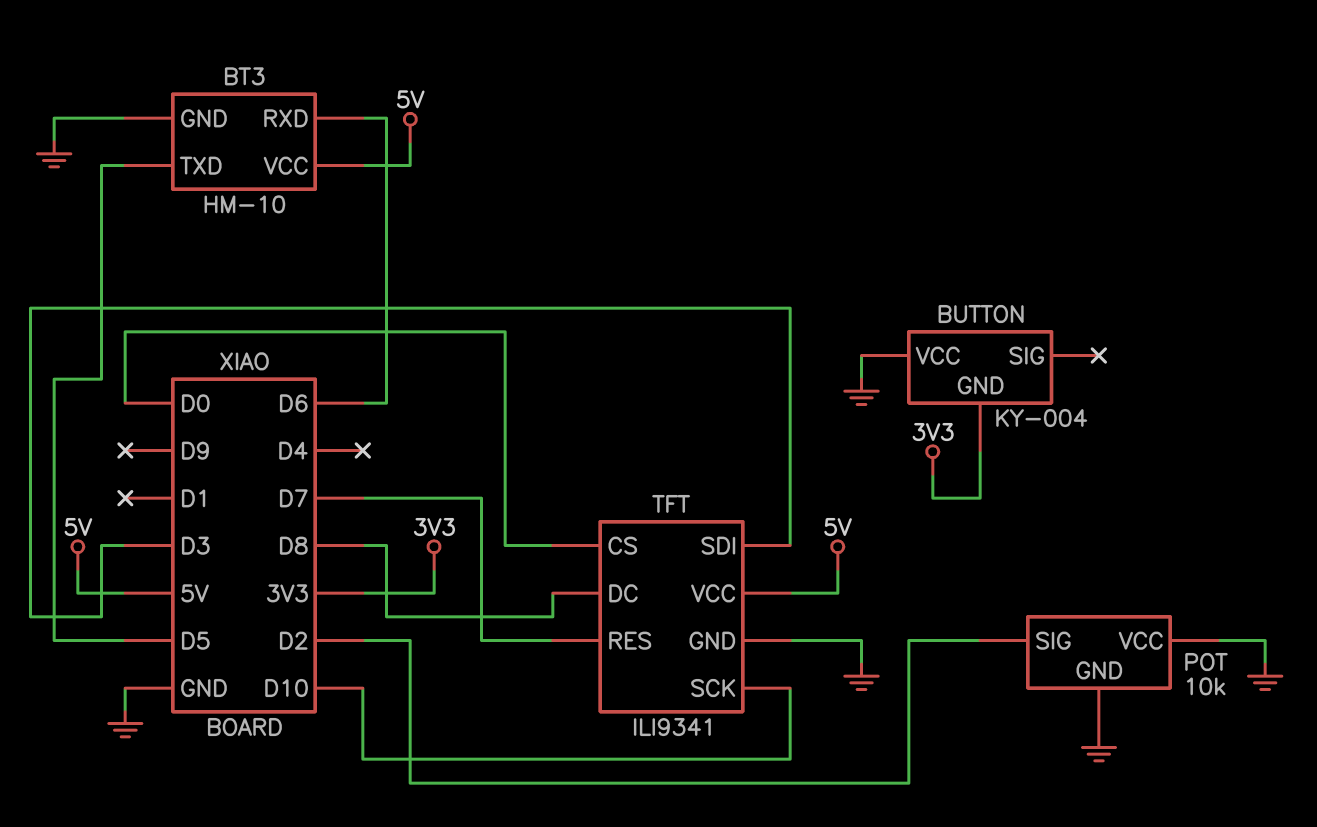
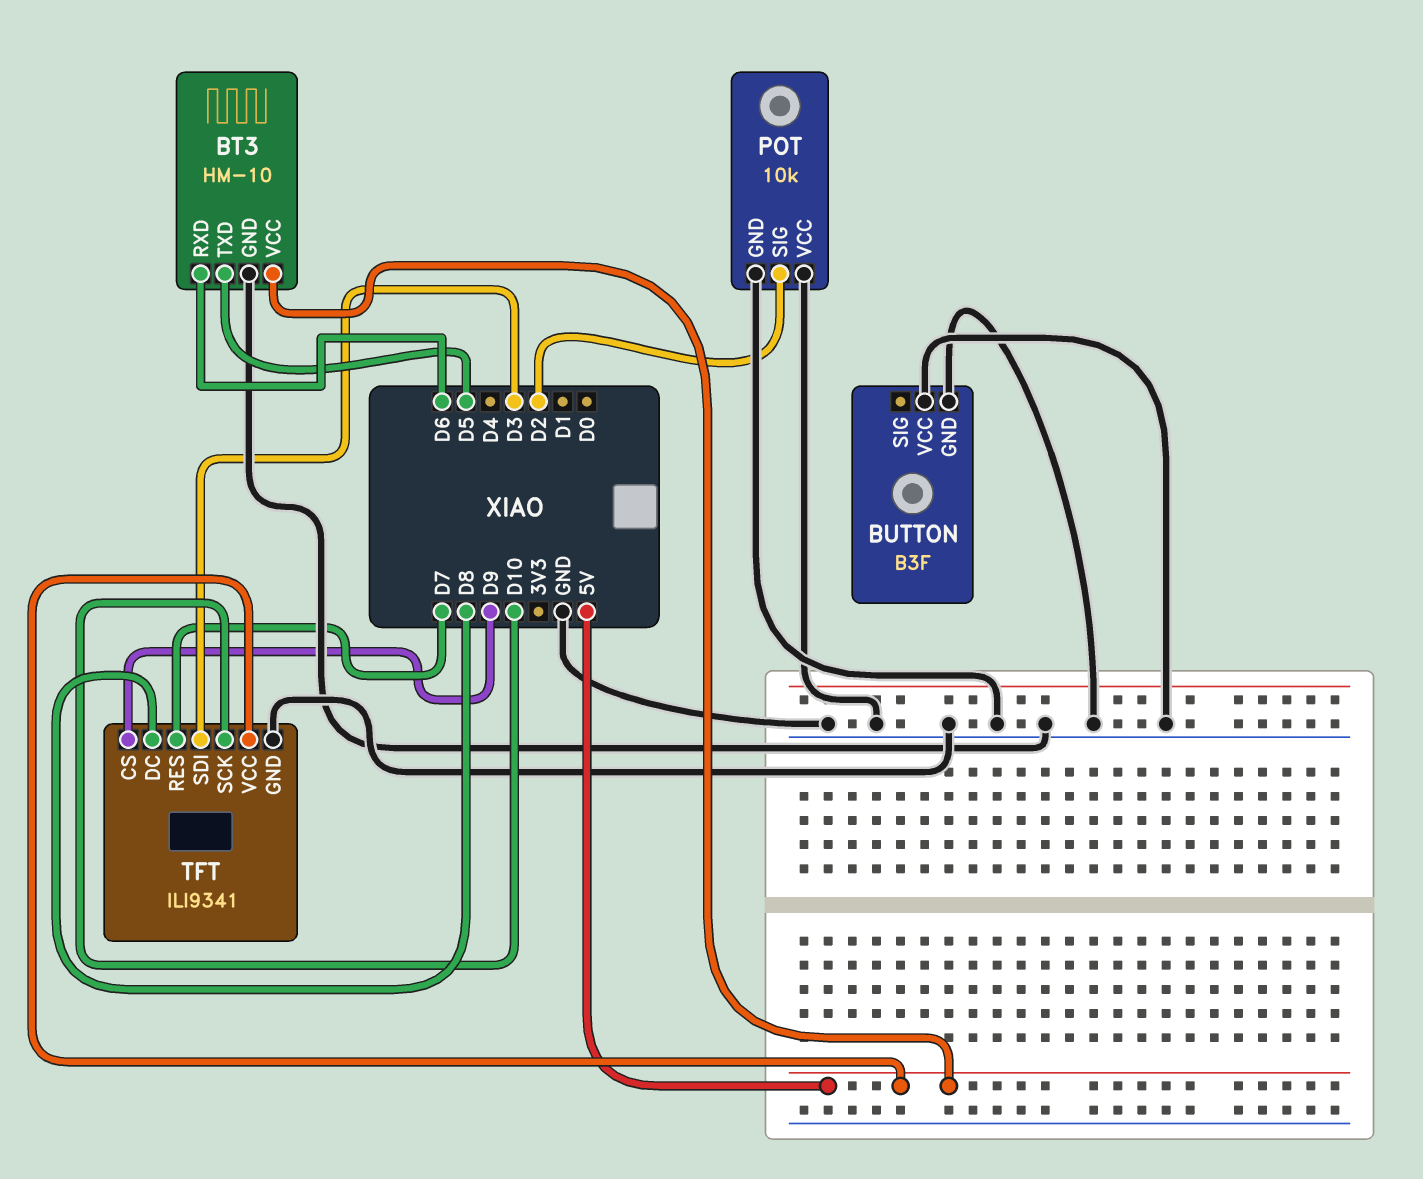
BUTTON: KY-004 -> B3F
BUTTON pin GND: 3V3 -> GND
TFT pin CS: D0 -> D9

